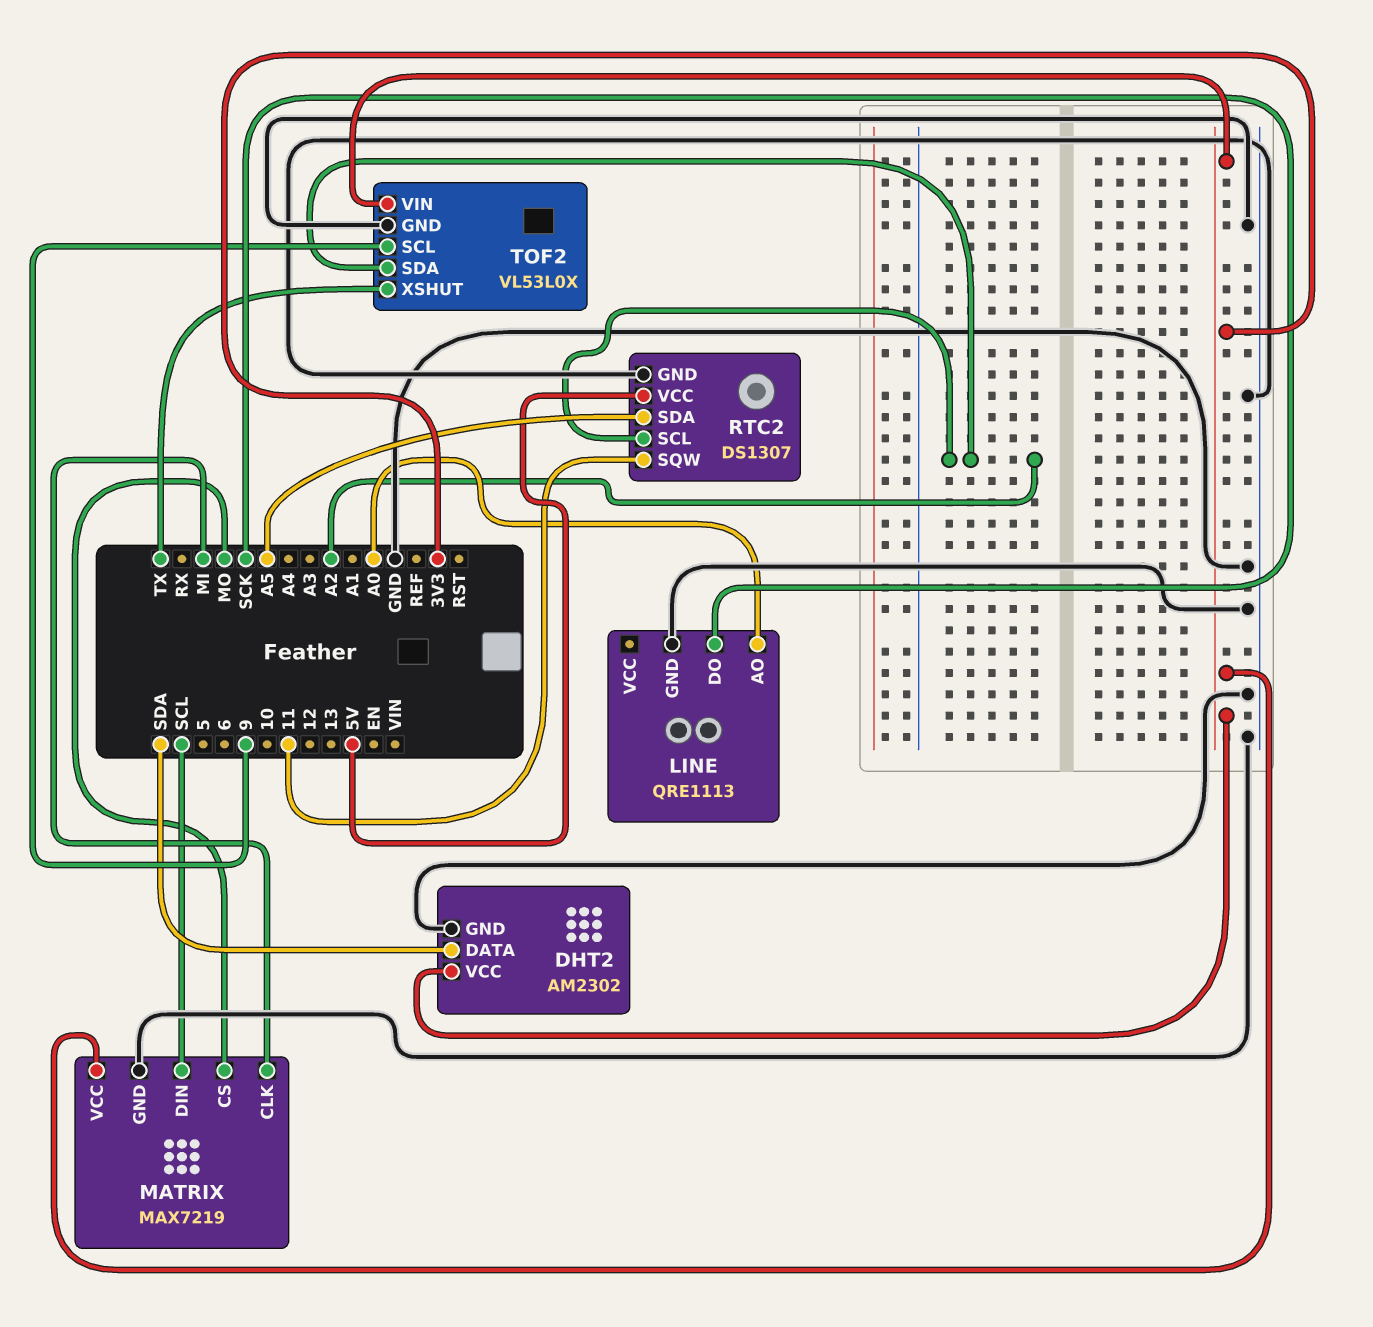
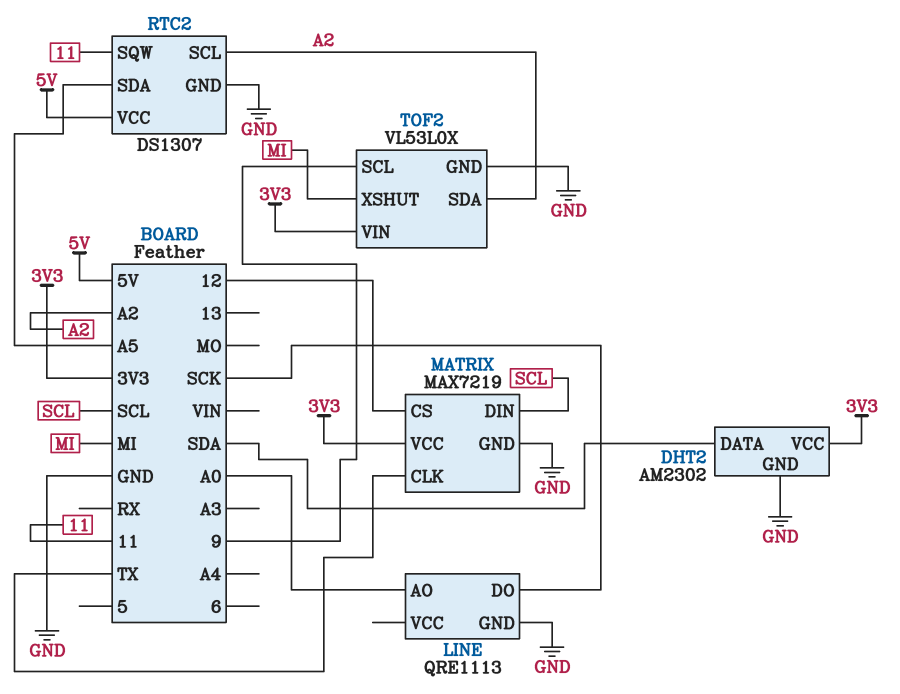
MATRIX pin CLK: MI -> TX
MATRIX pin CS: MO -> 12
TOF2 pin XSHUT: TX -> MI

